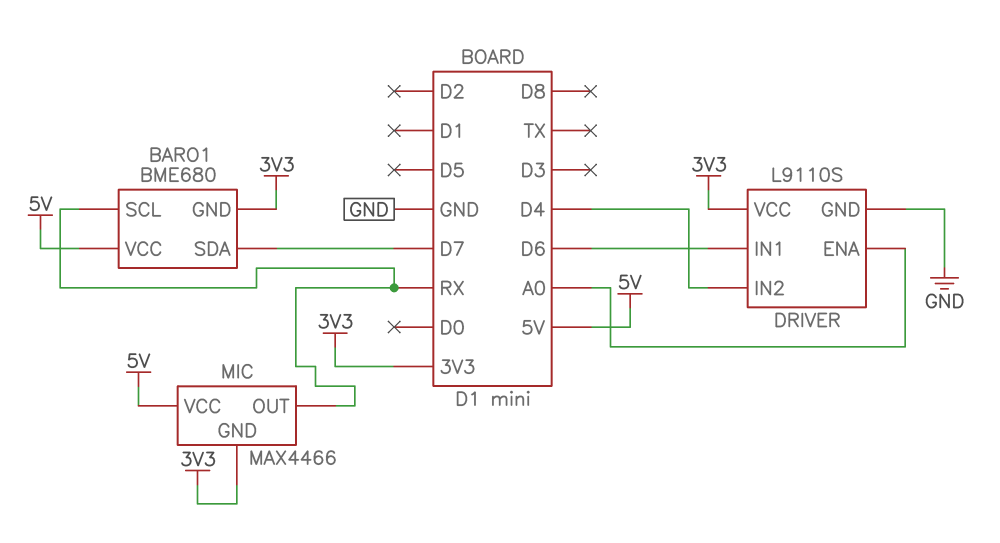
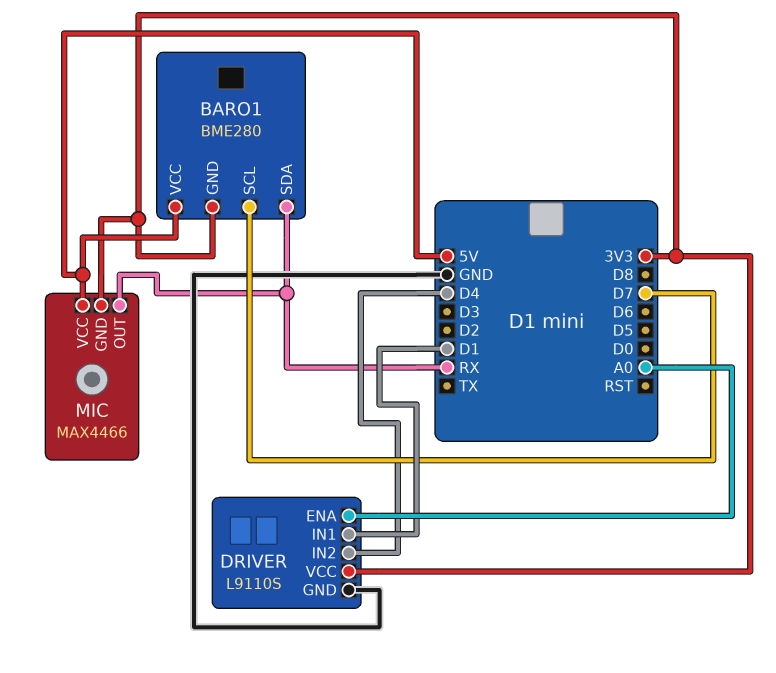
BARO1: BME680 -> BME280
BARO1 pin SCL: RX -> D7
BARO1 pin SDA: D7 -> RX
DRIVER pin IN1: D6 -> D1

